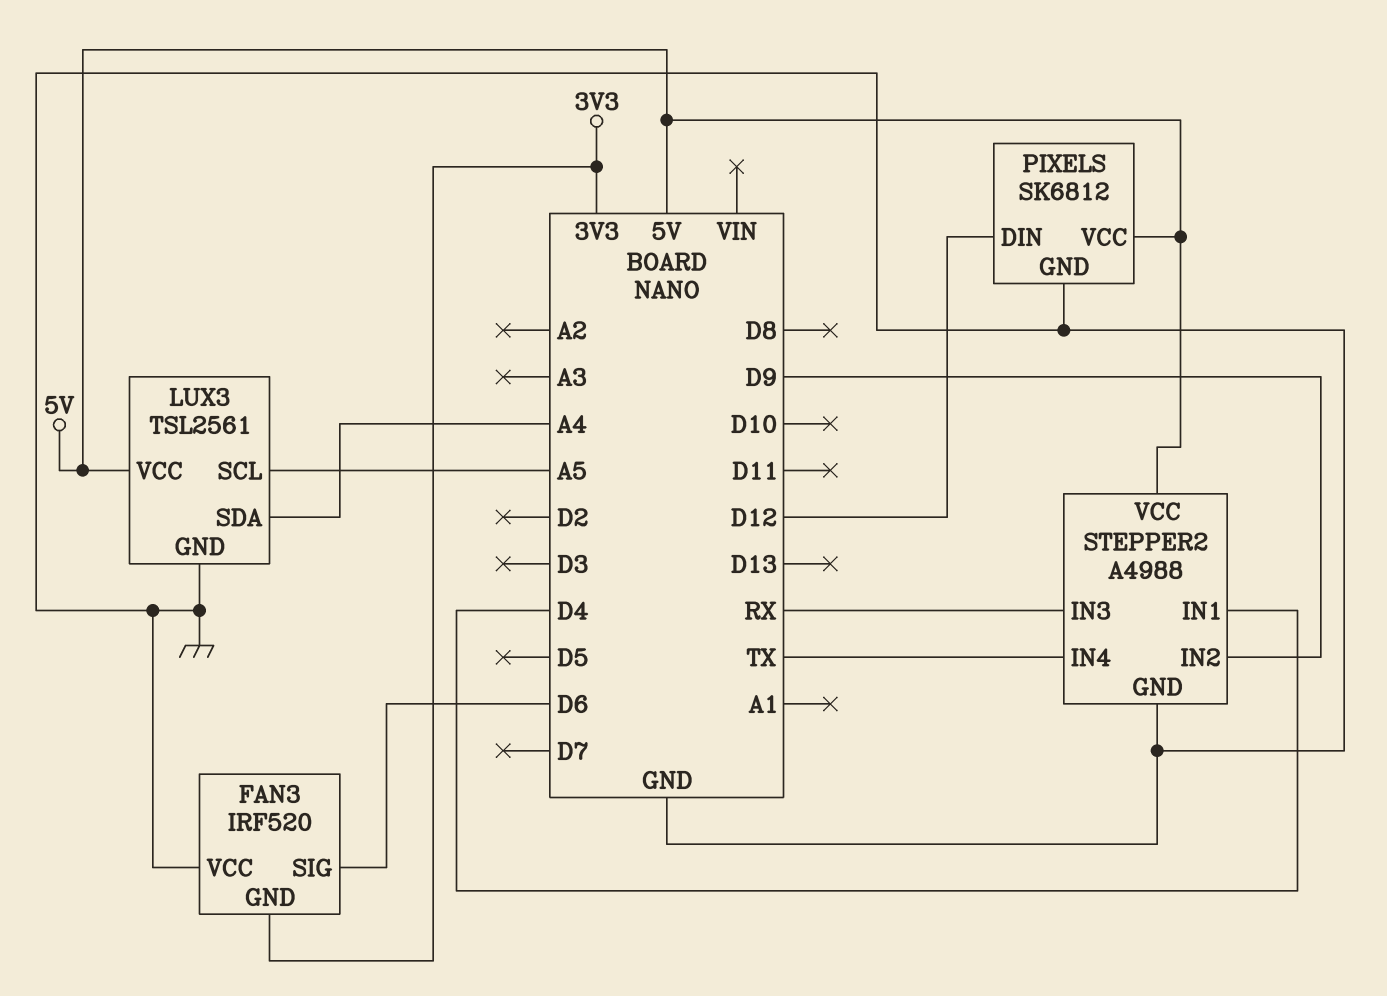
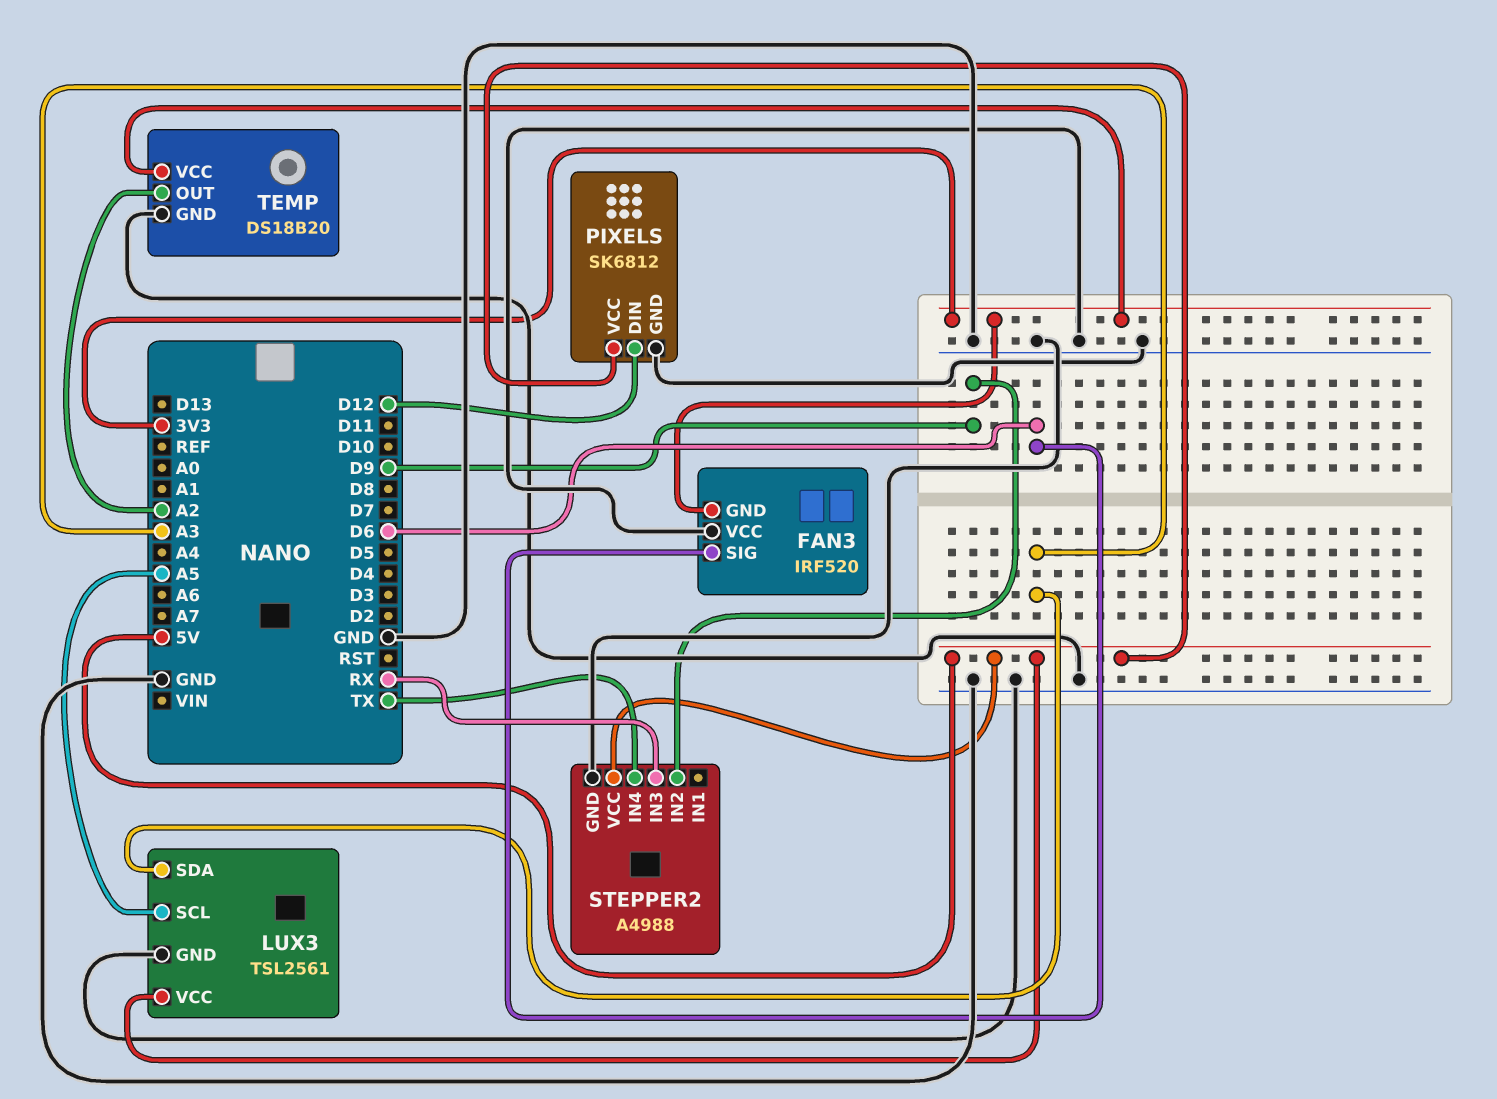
LUX3 pin SDA: A4 -> A3
STEPPER2 pin IN1: D4 -> none
TEMP: none -> DS18B20
TEMP pin GND: none -> GND
TEMP pin OUT: none -> A2
TEMP pin VCC: none -> 3V3

